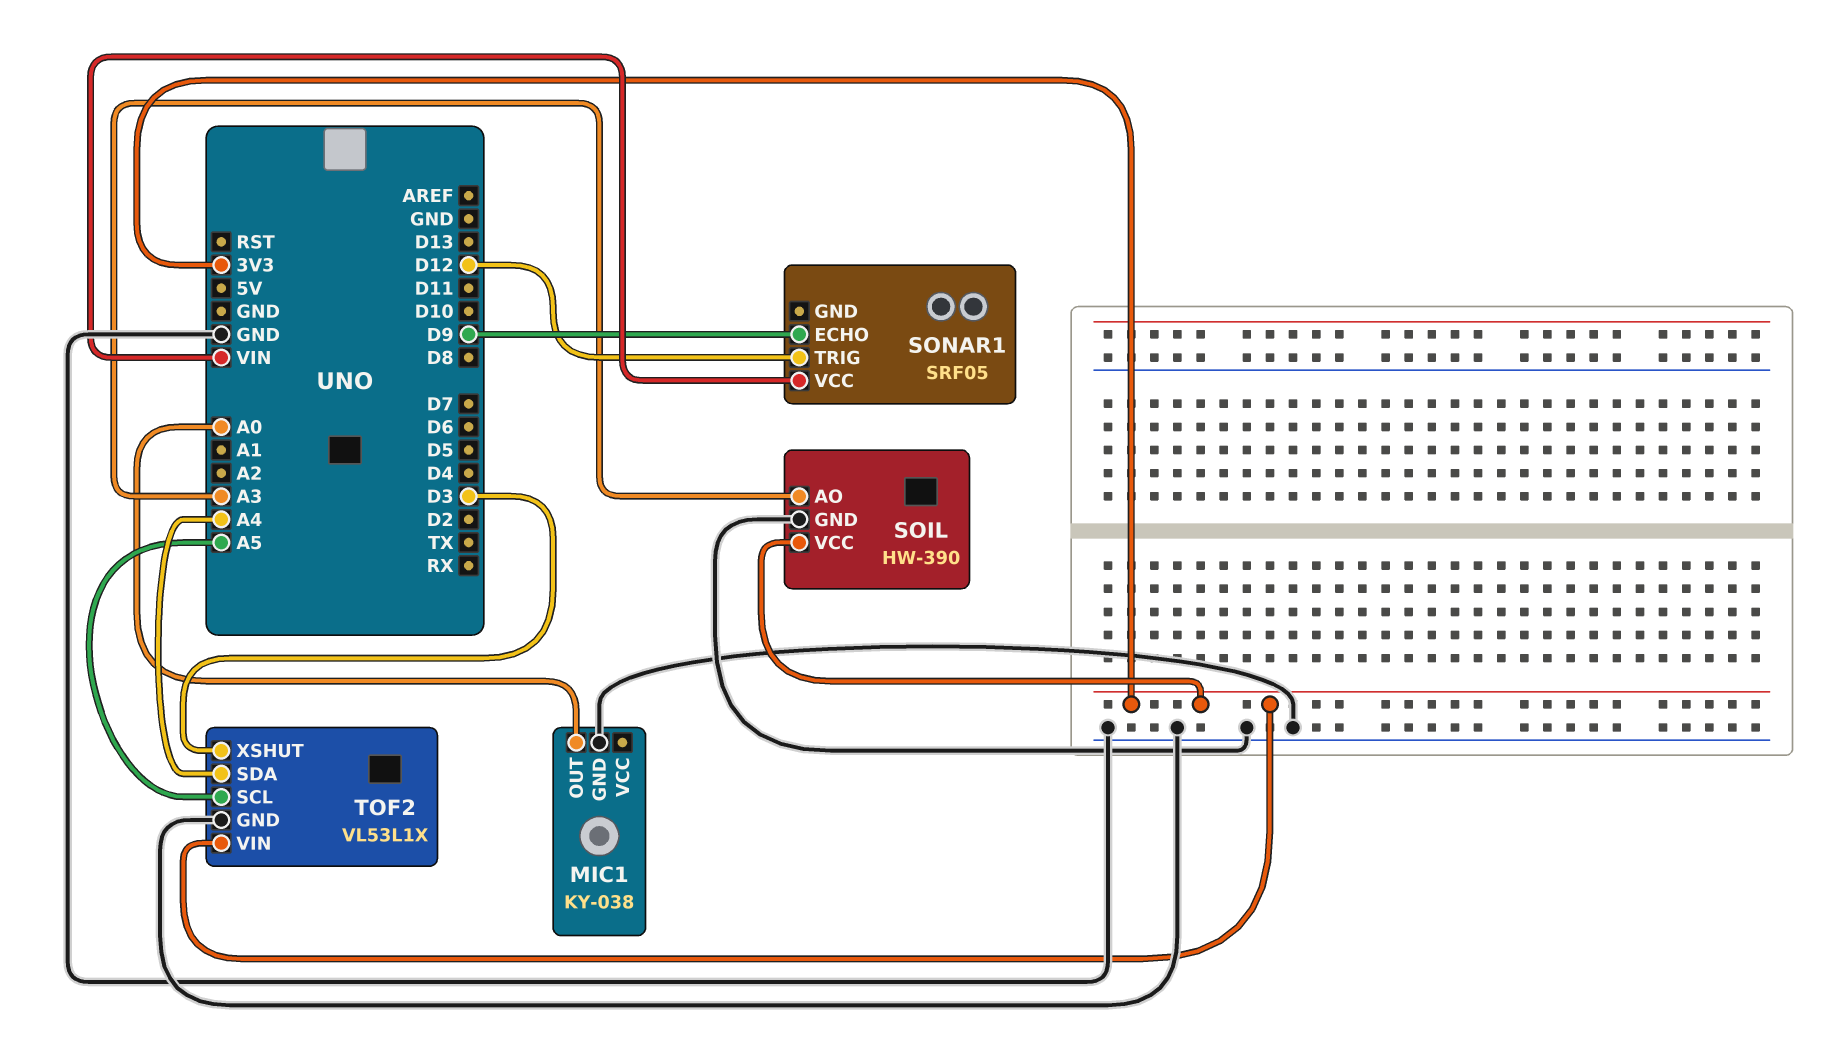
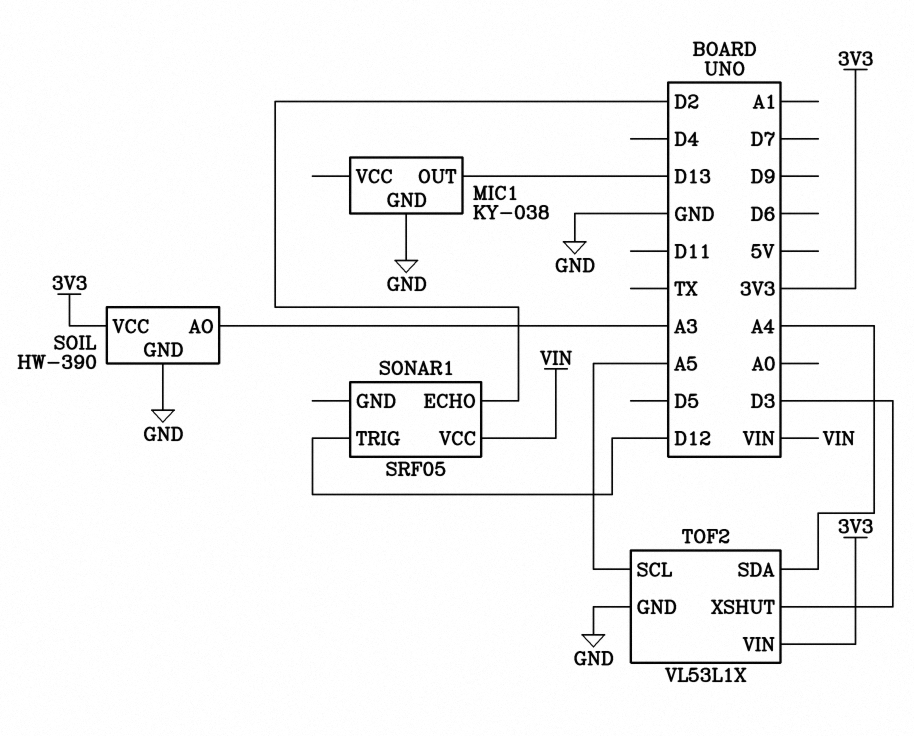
MIC1 pin OUT: A0 -> D13
SONAR1 pin ECHO: D9 -> D2

